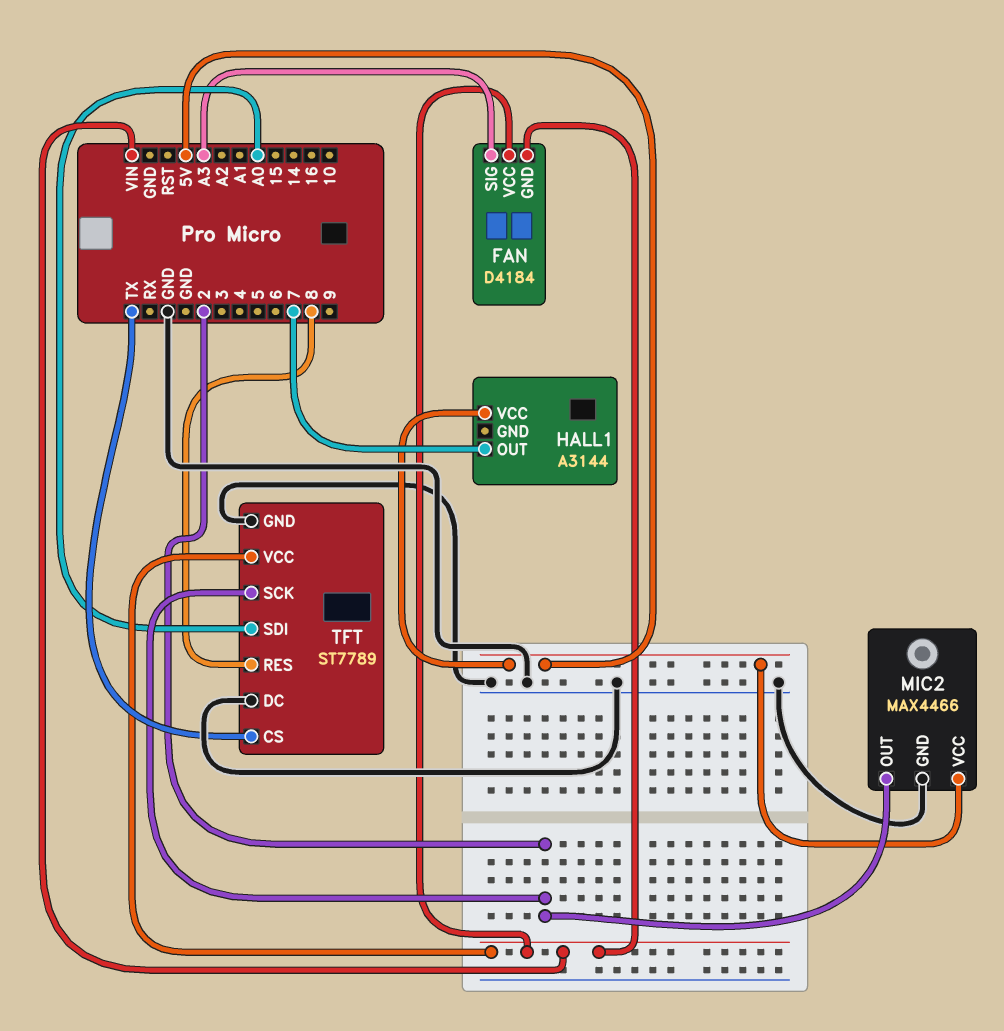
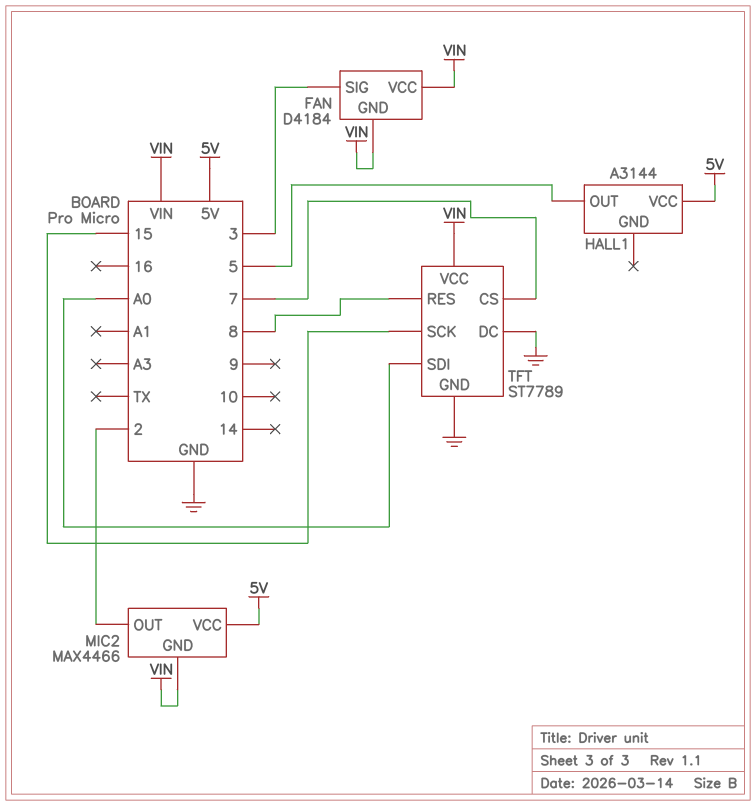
FAN pin SIG: A3 -> 3
HALL1 pin OUT: 7 -> 5
MIC2 pin GND: GND -> VIN
TFT pin CS: TX -> 7
TFT pin SCK: 2 -> 15

